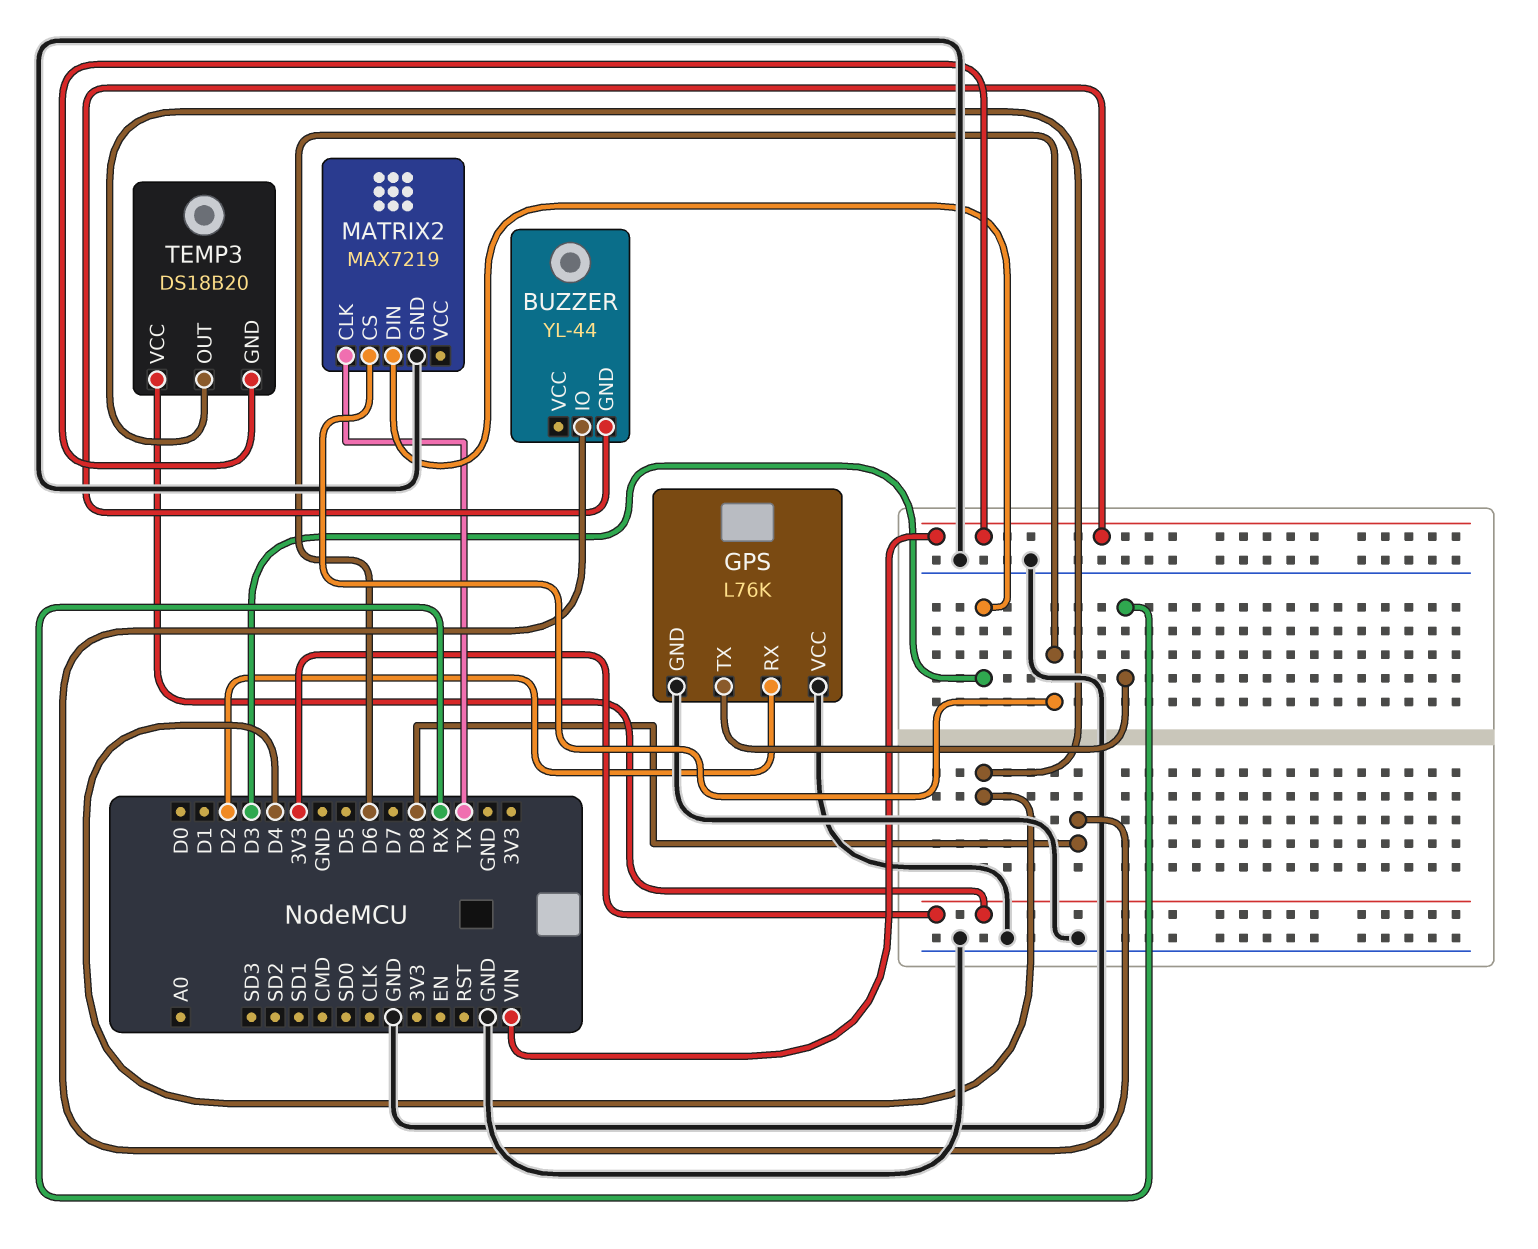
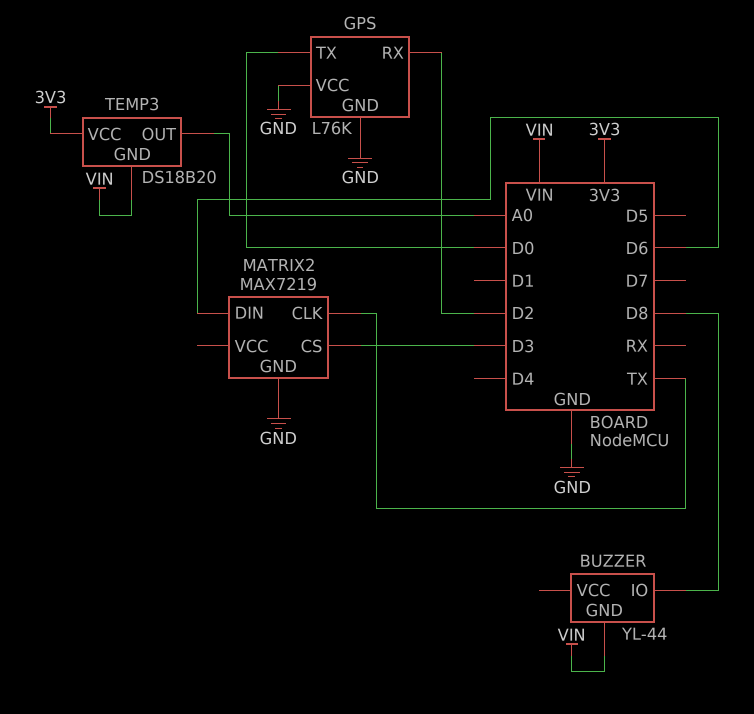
GPS pin TX: RX -> D0
MATRIX2 pin CS: D6 -> D3
MATRIX2 pin DIN: D3 -> D6
TEMP3 pin OUT: D4 -> A0

